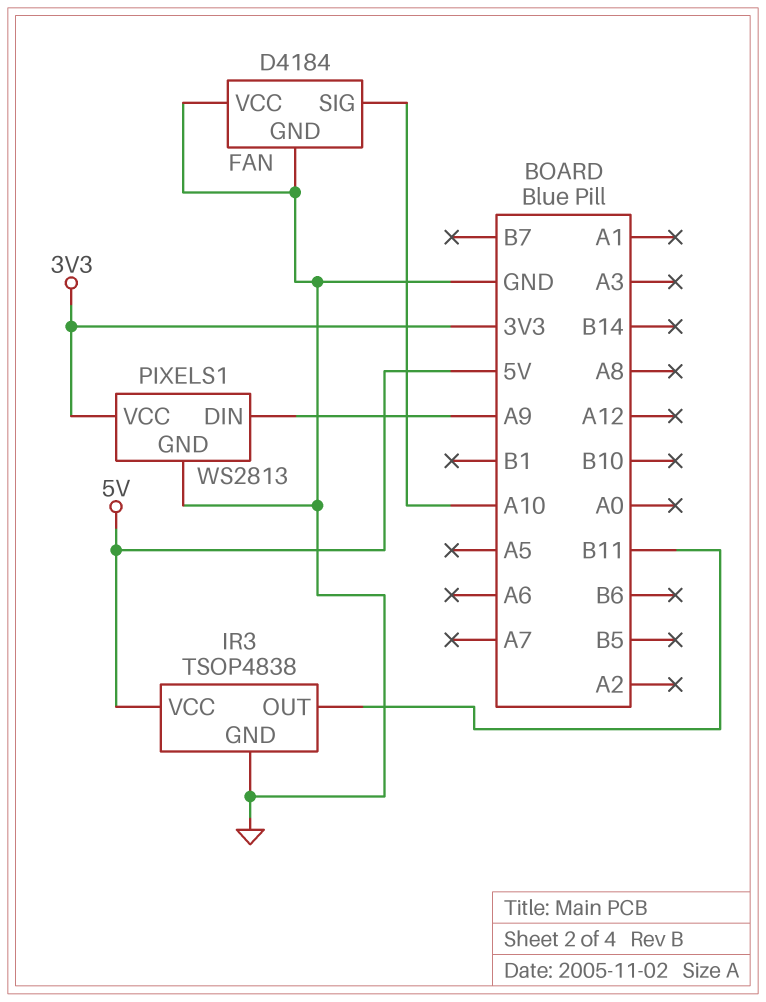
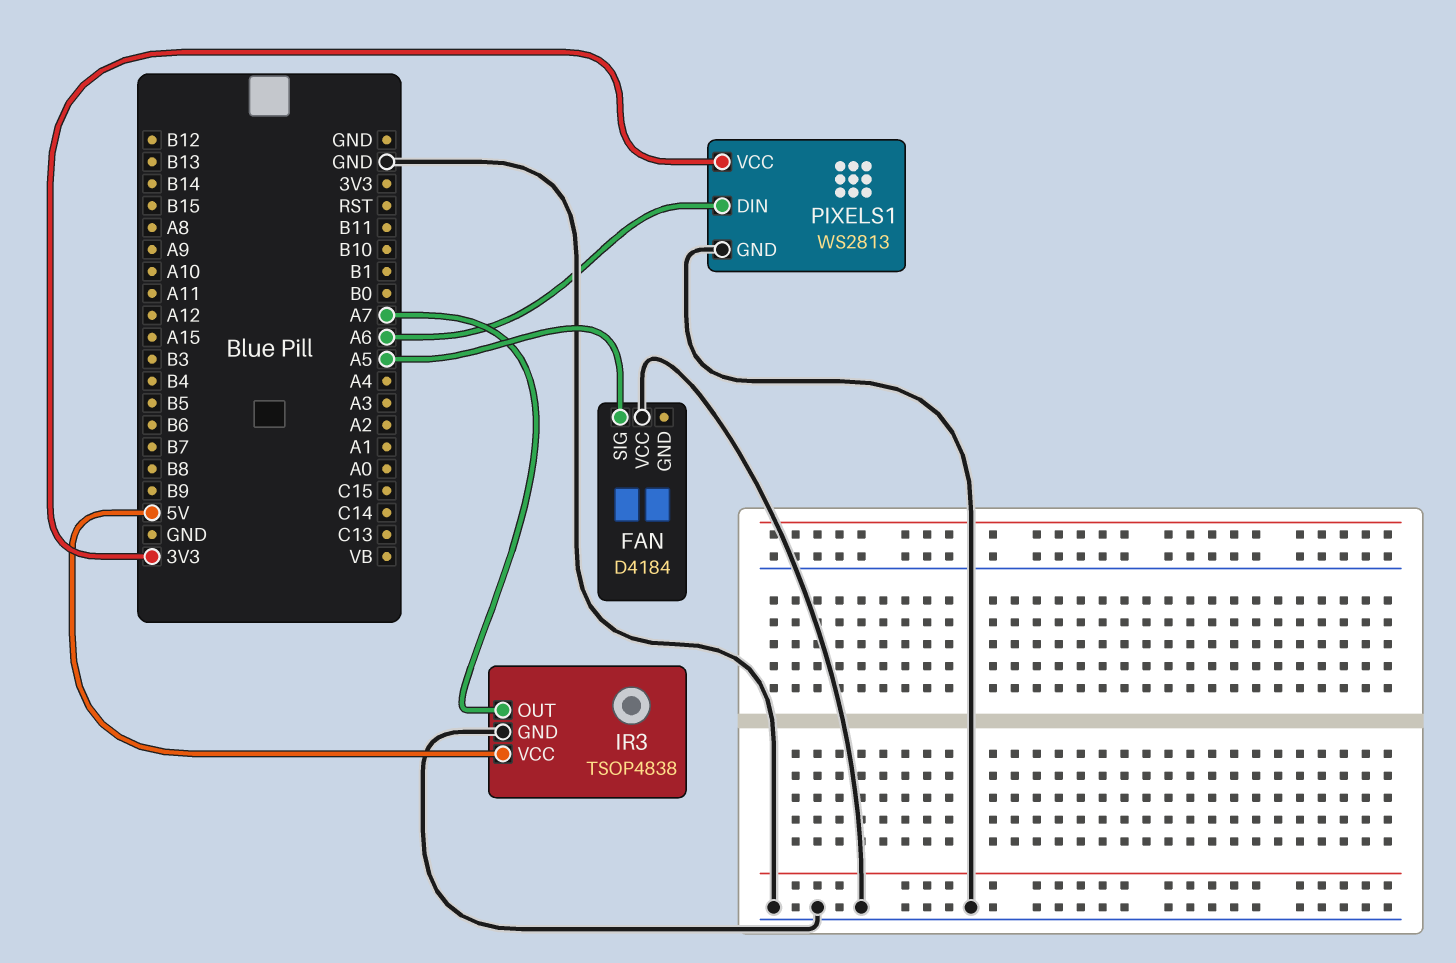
FAN pin GND: GND -> none
FAN pin SIG: A10 -> A5
IR3 pin OUT: B11 -> A7
PIXELS1 pin DIN: A9 -> A6

